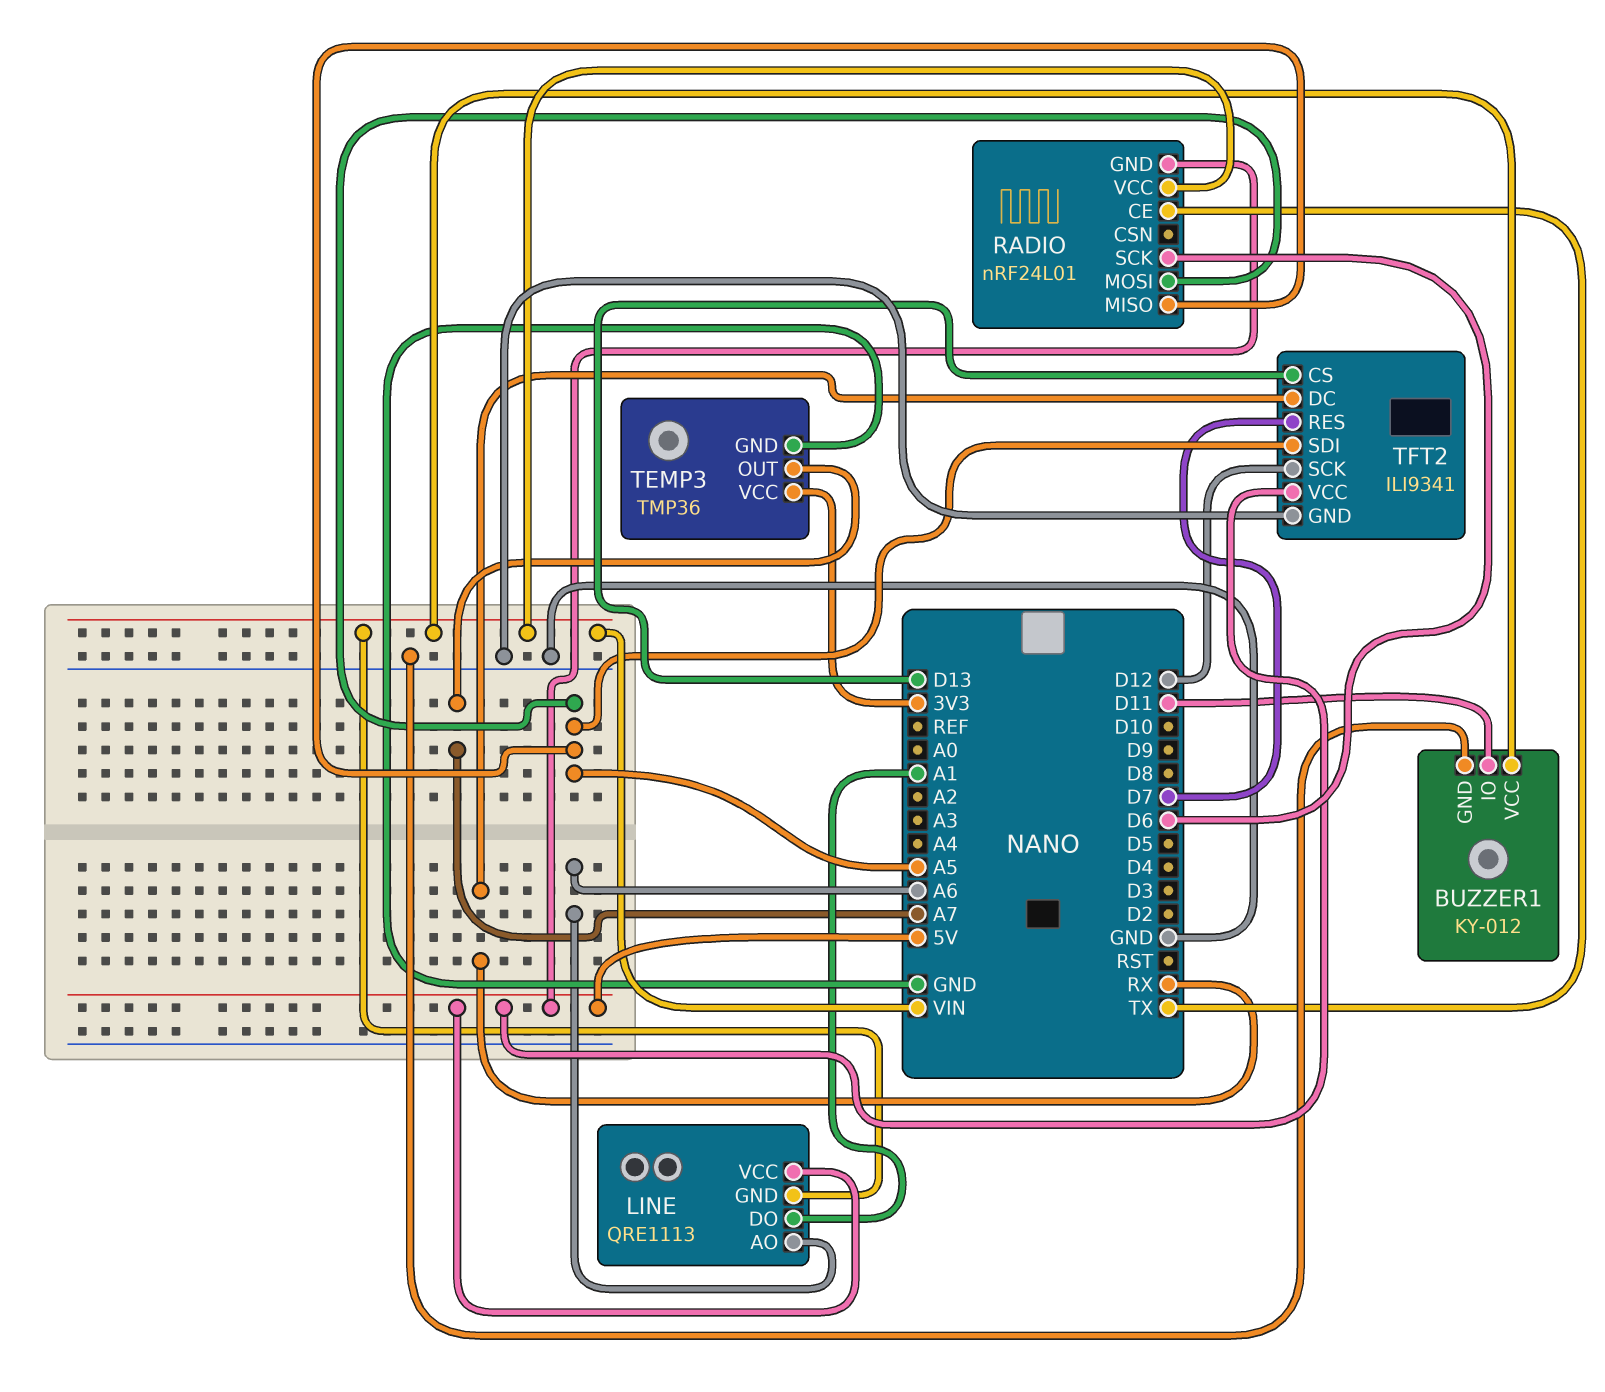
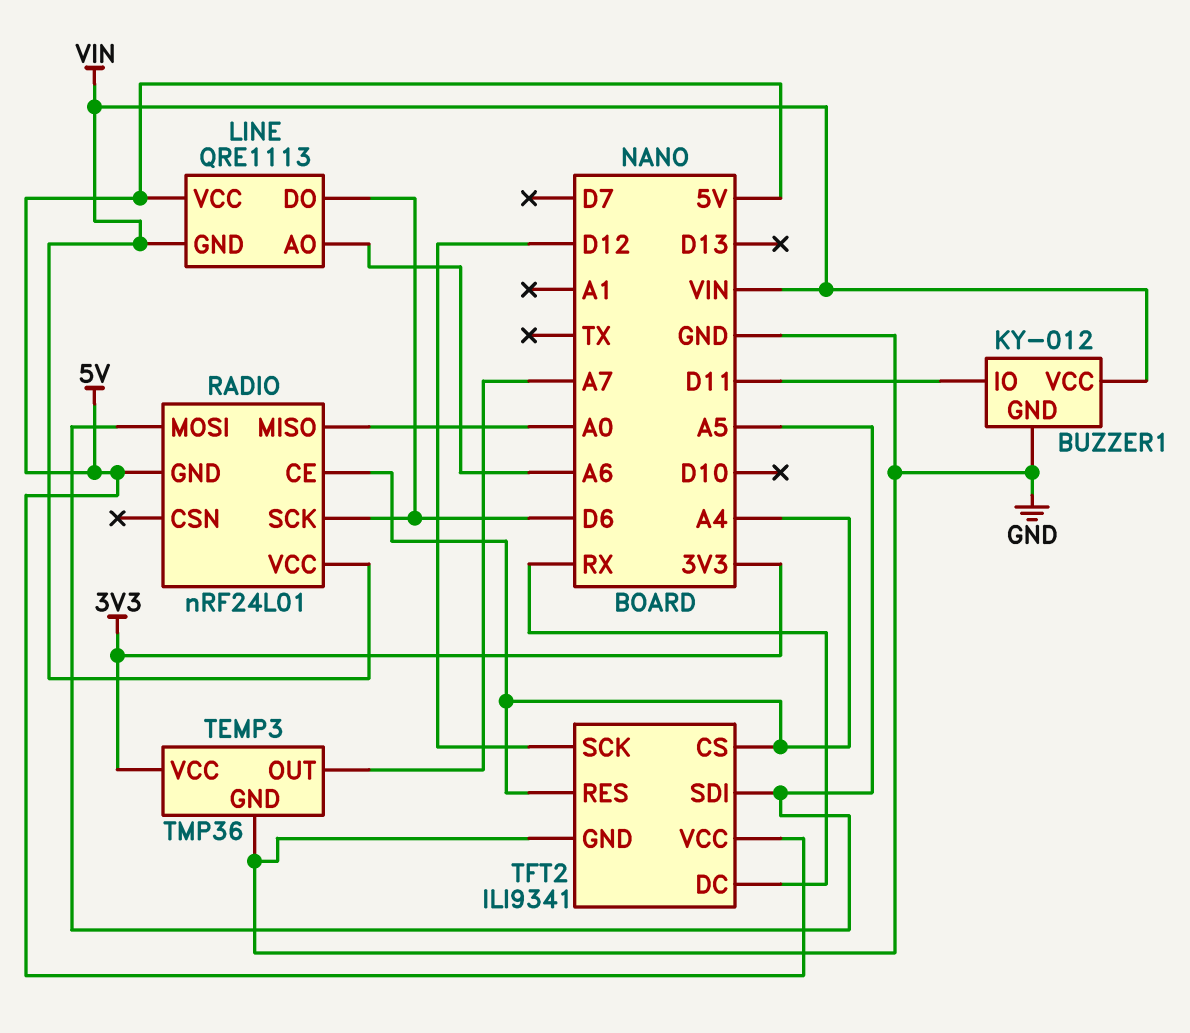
LINE pin DO: A1 -> D6
RADIO pin CE: TX -> A4
RADIO pin MISO: A5 -> A0
TFT2 pin CS: D13 -> A4
TFT2 pin RES: D7 -> A4

